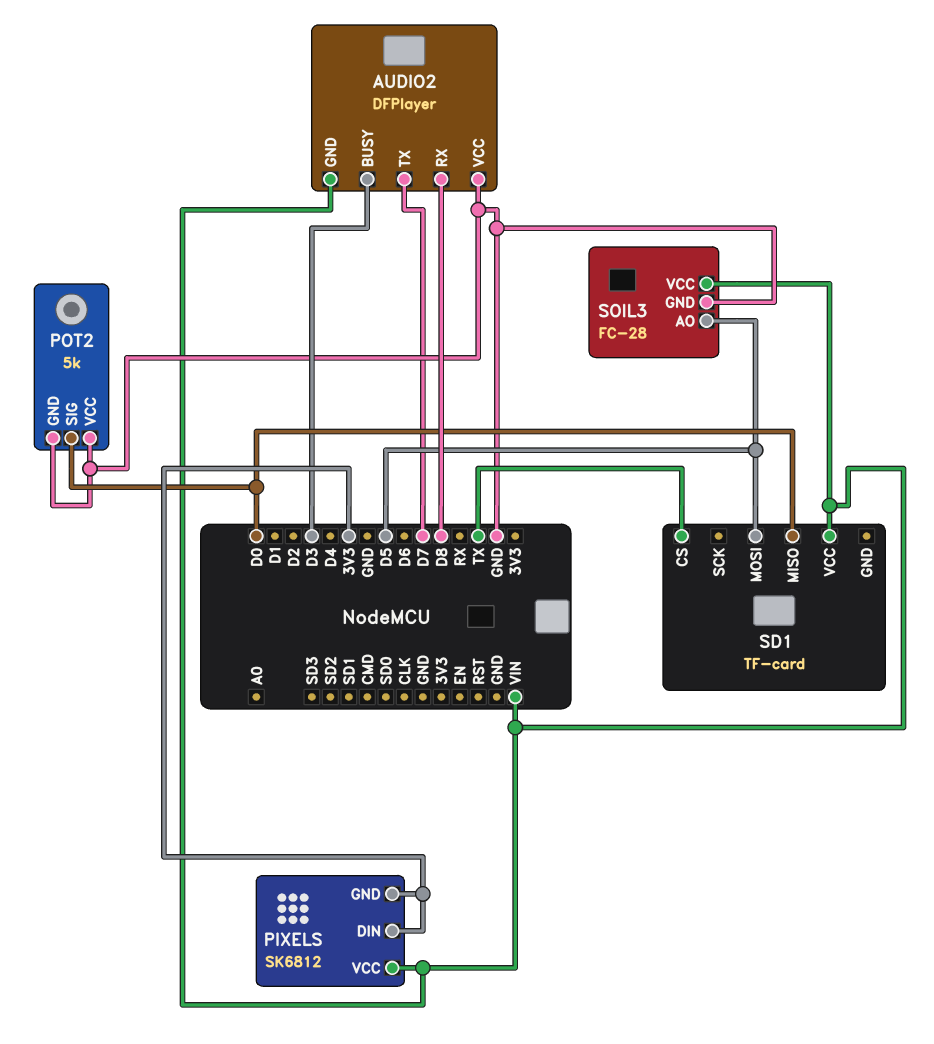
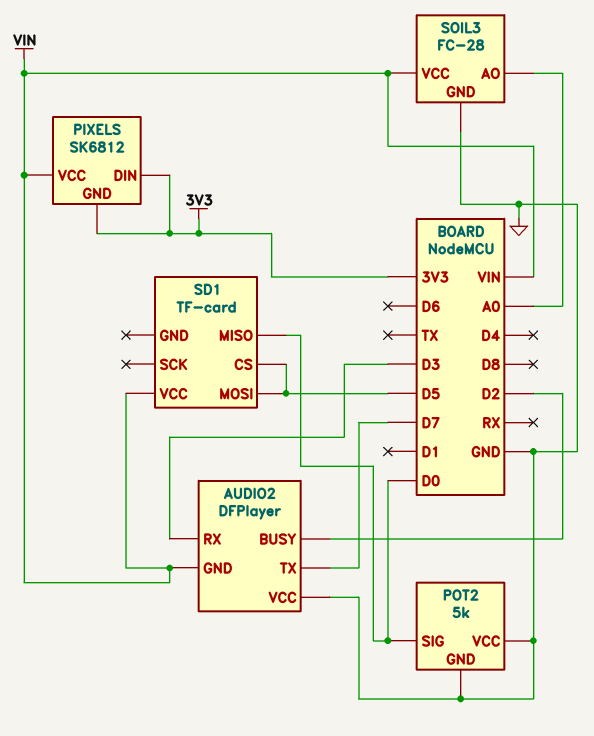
AUDIO2 pin BUSY: D3 -> D2
AUDIO2 pin RX: D8 -> D3
SD1 pin CS: TX -> D5
SOIL3 pin AO: D5 -> A0

